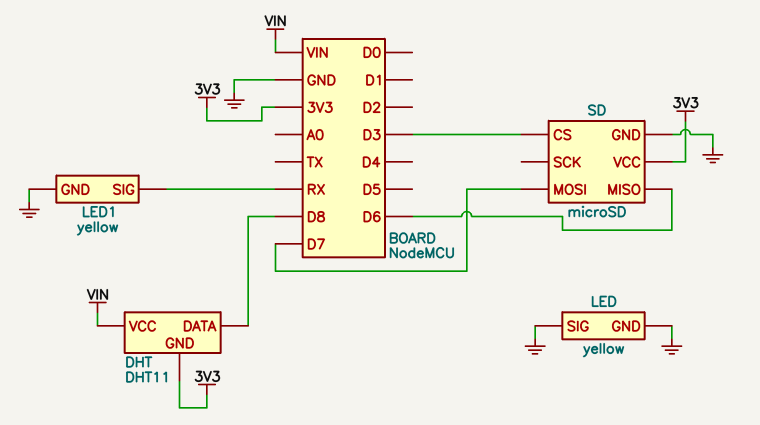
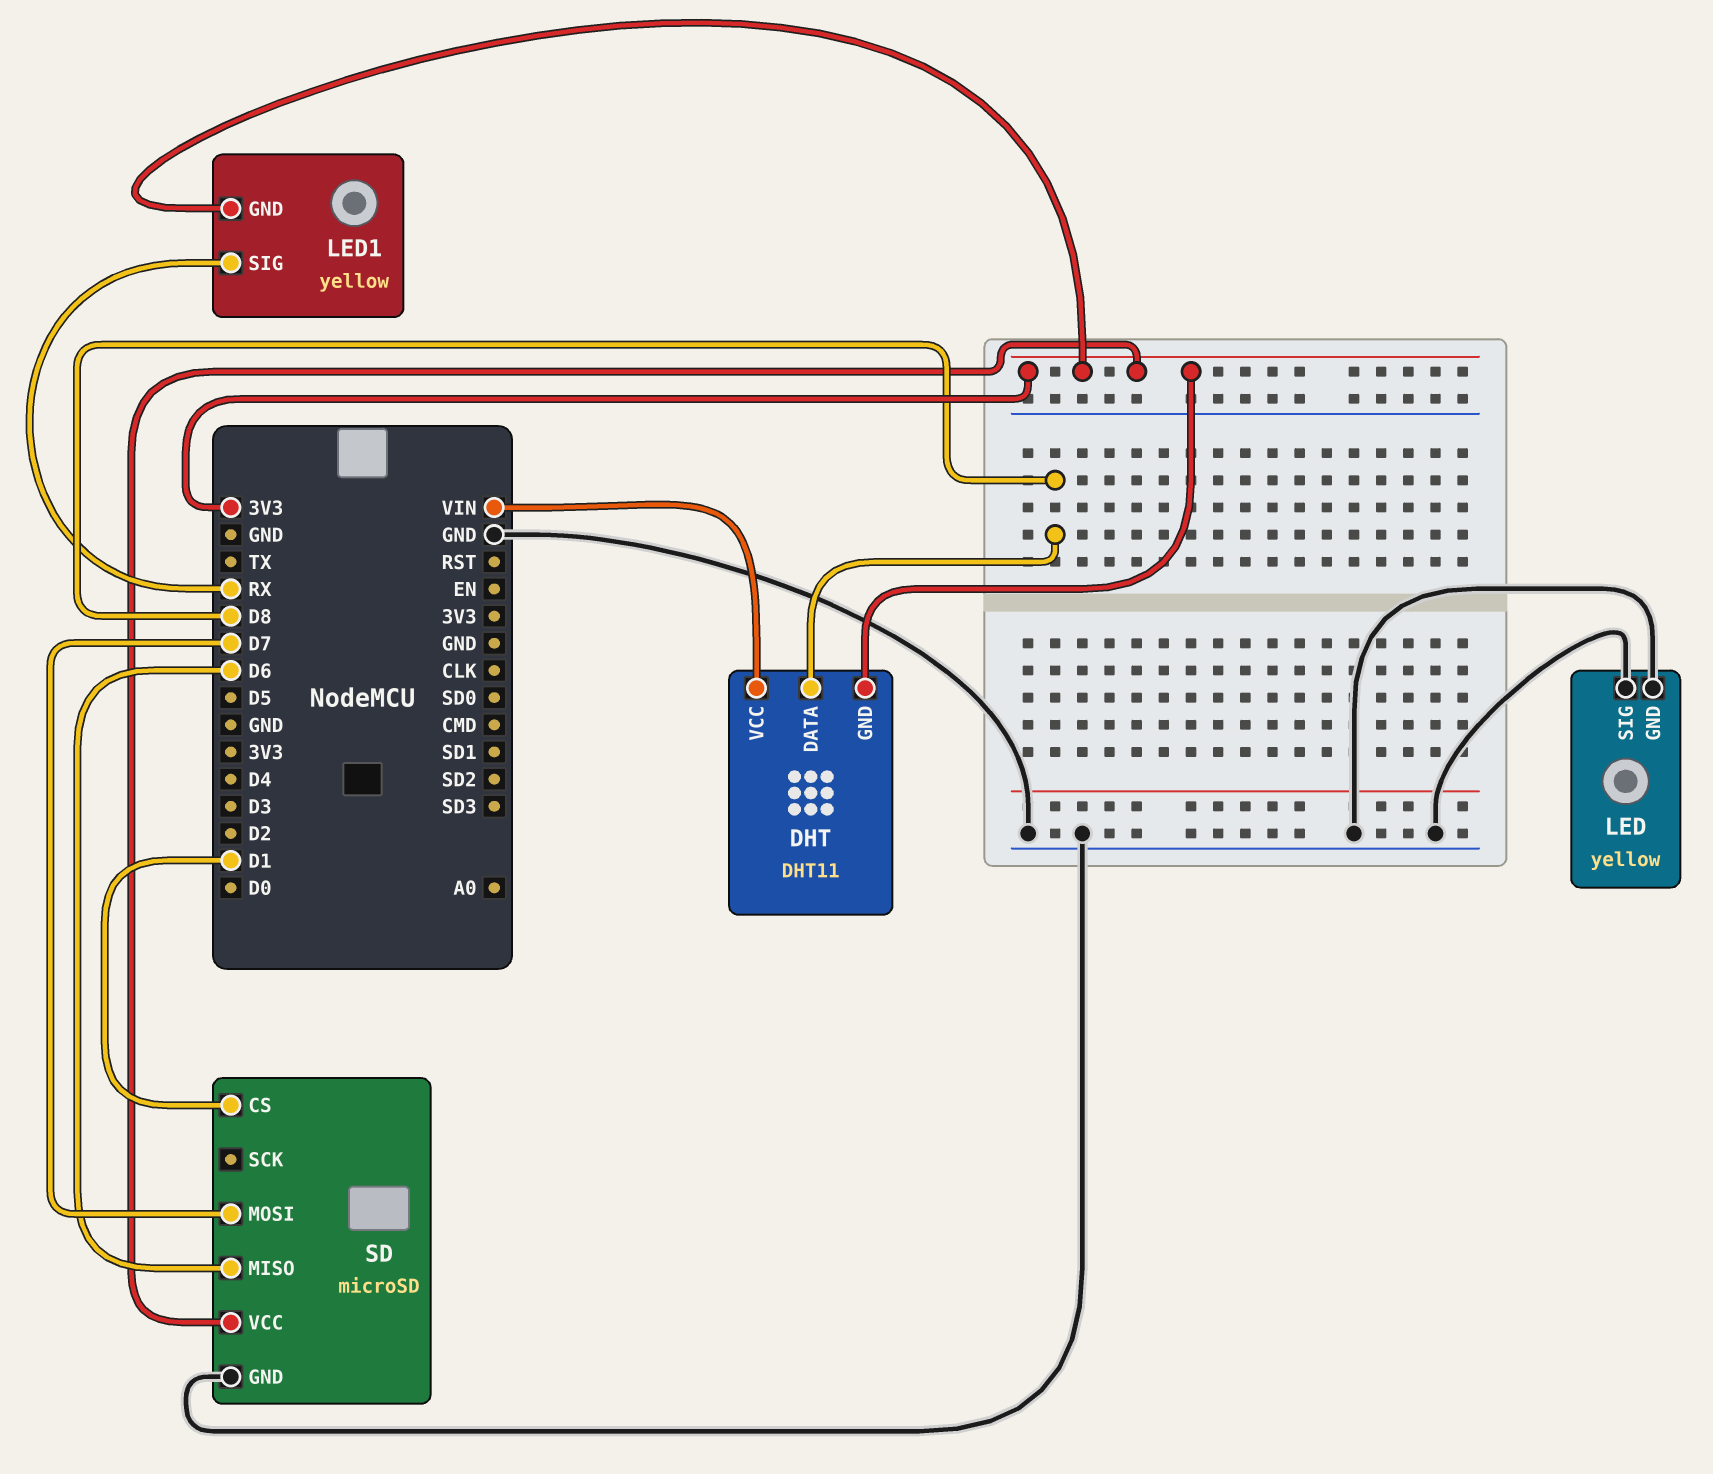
LED1 pin GND: GND -> 3V3
SD pin CS: D3 -> D1

